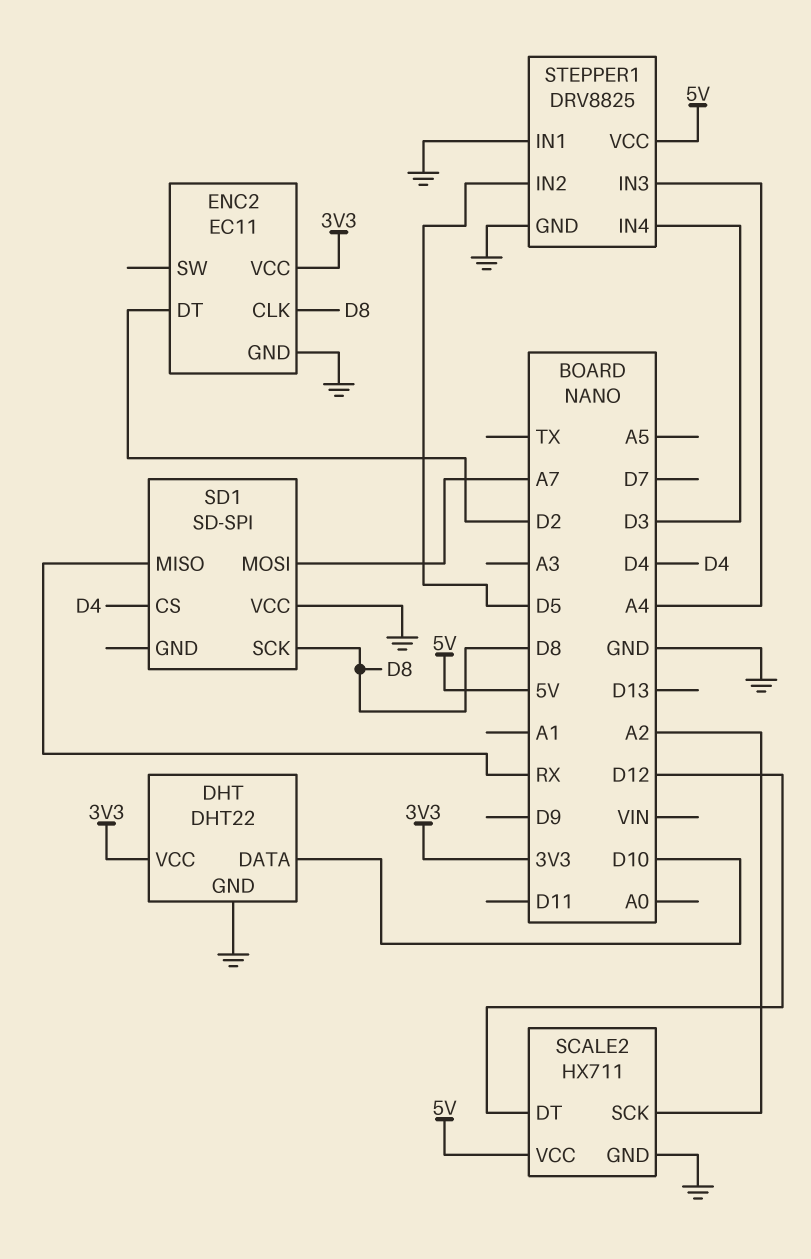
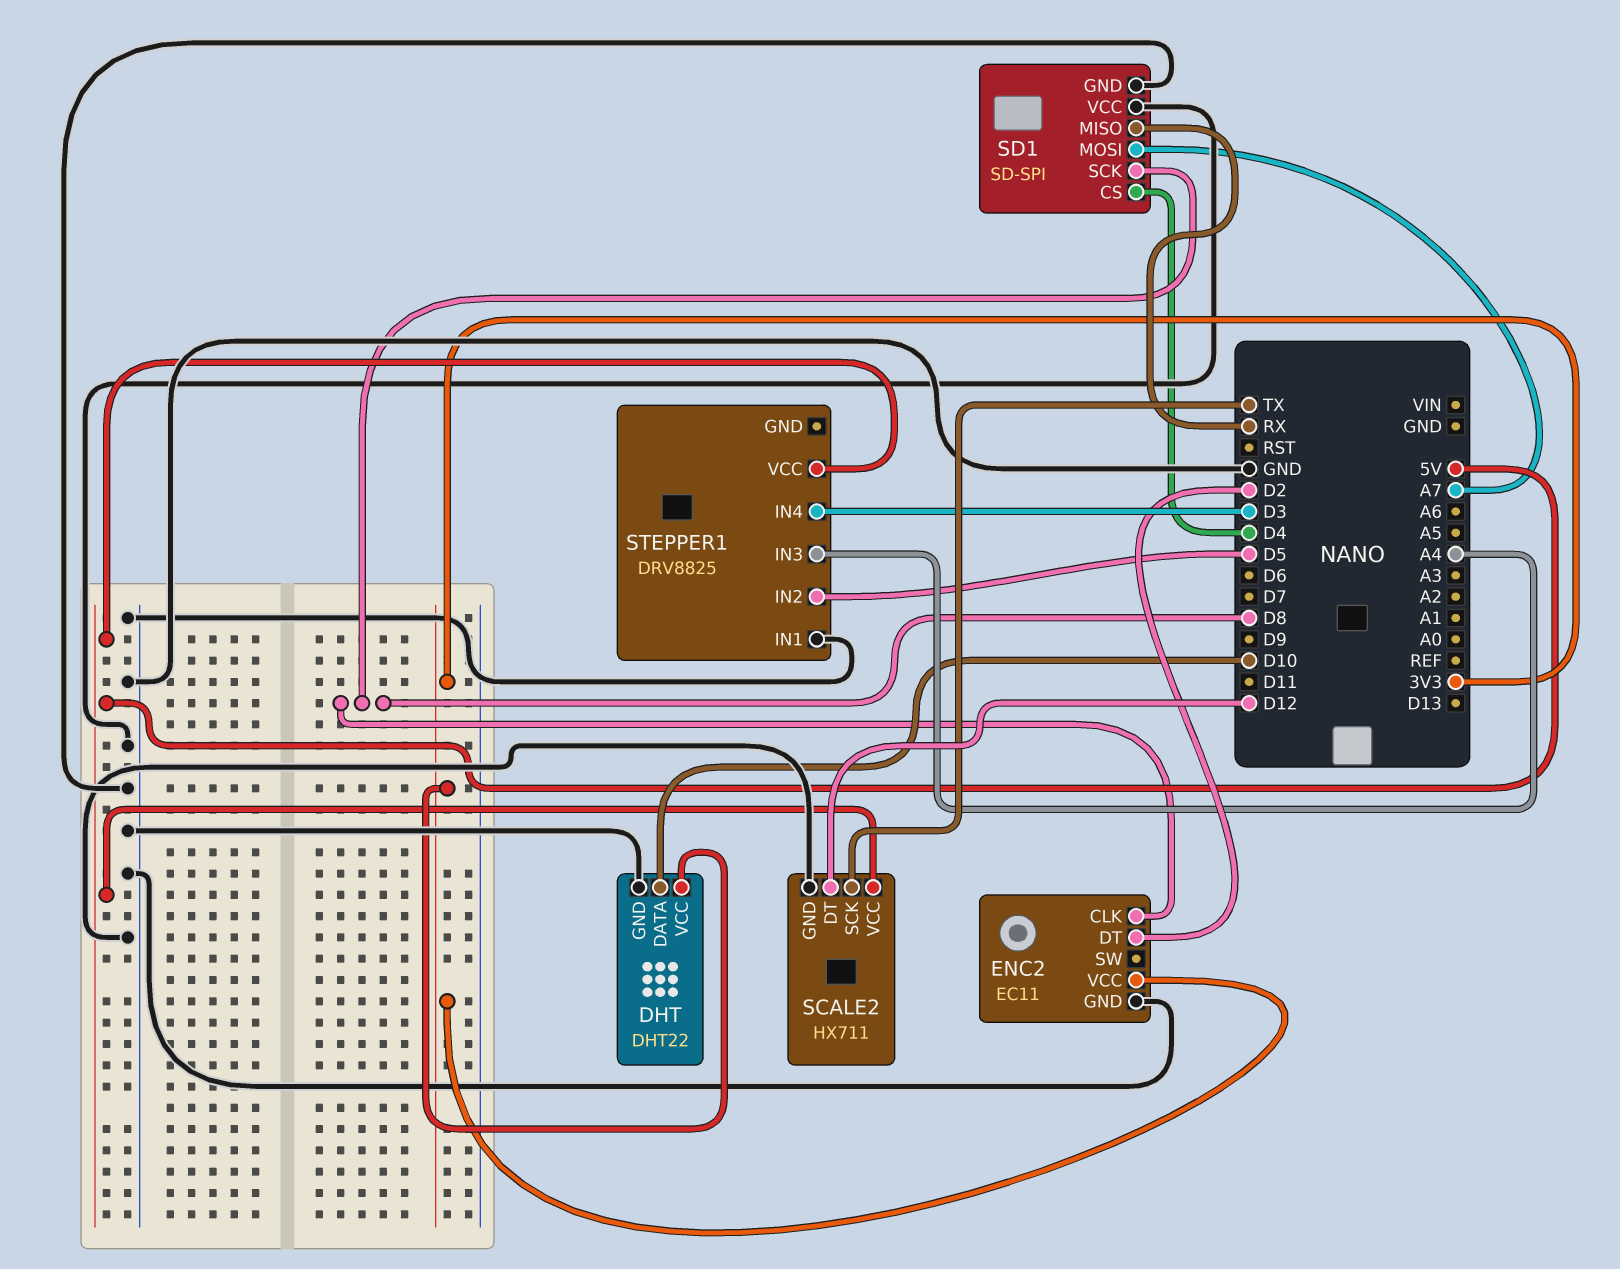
SCALE2 pin SCK: A2 -> TX
SD1 pin GND: none -> GND
STEPPER1 pin GND: GND -> none

